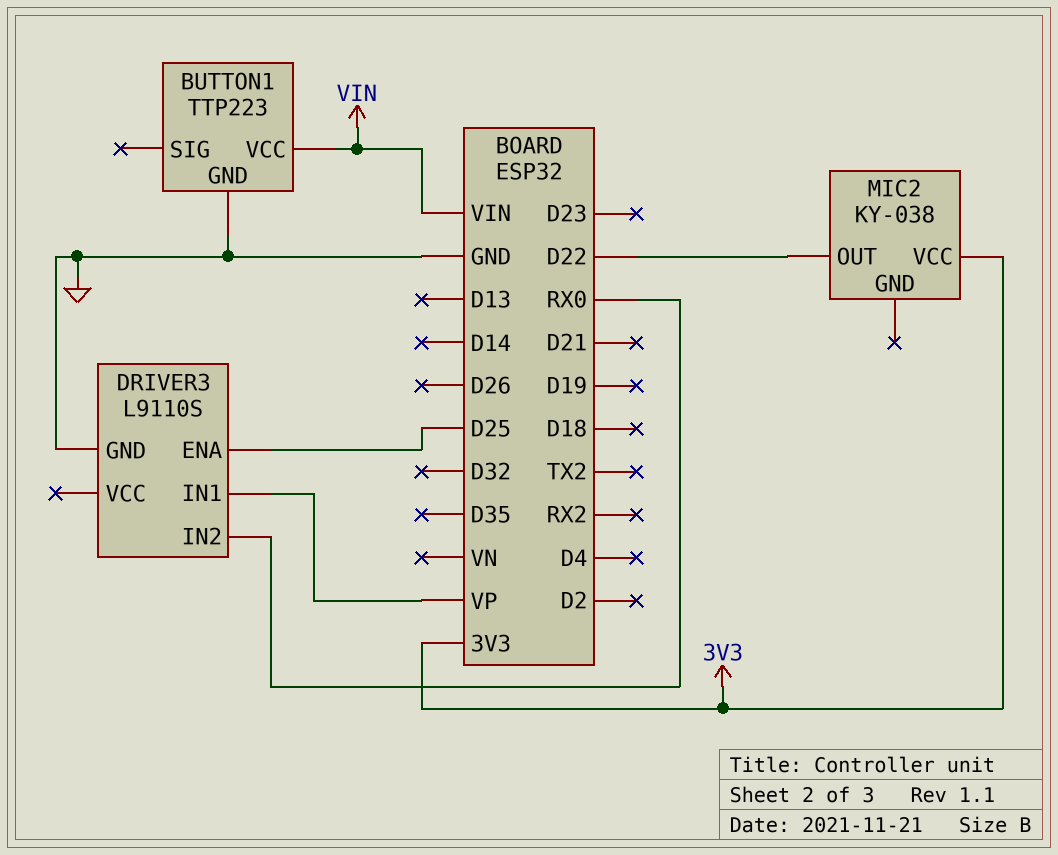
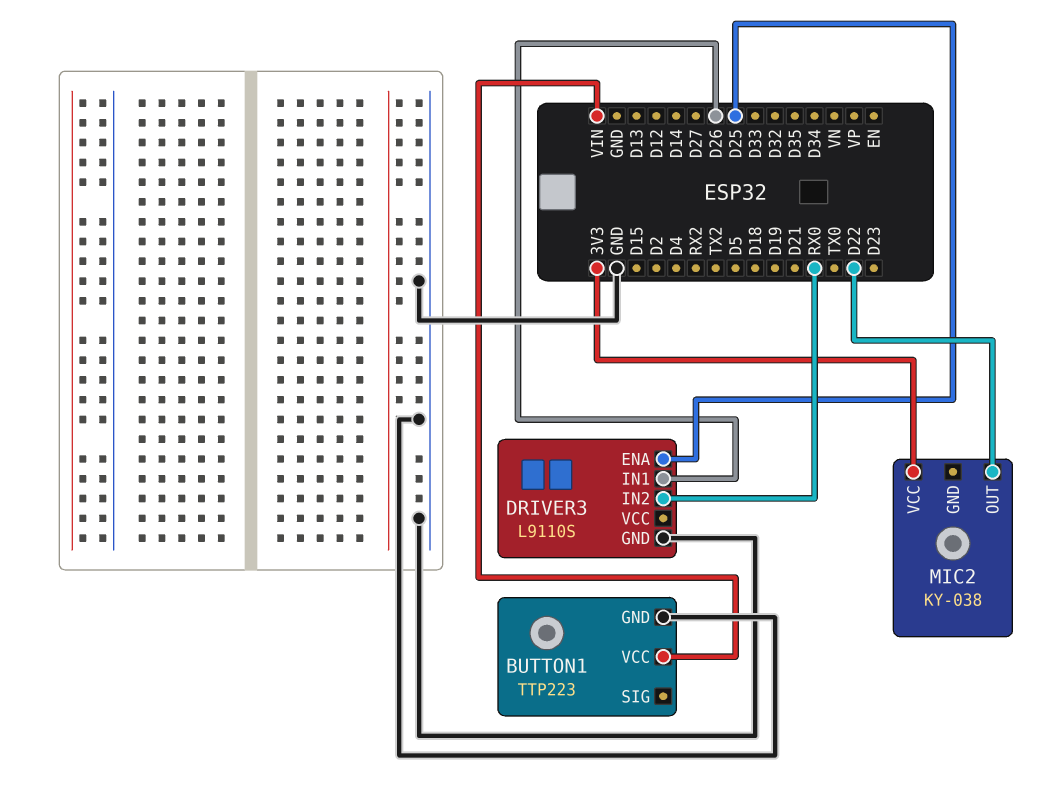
DRIVER3 pin IN1: VP -> D26

